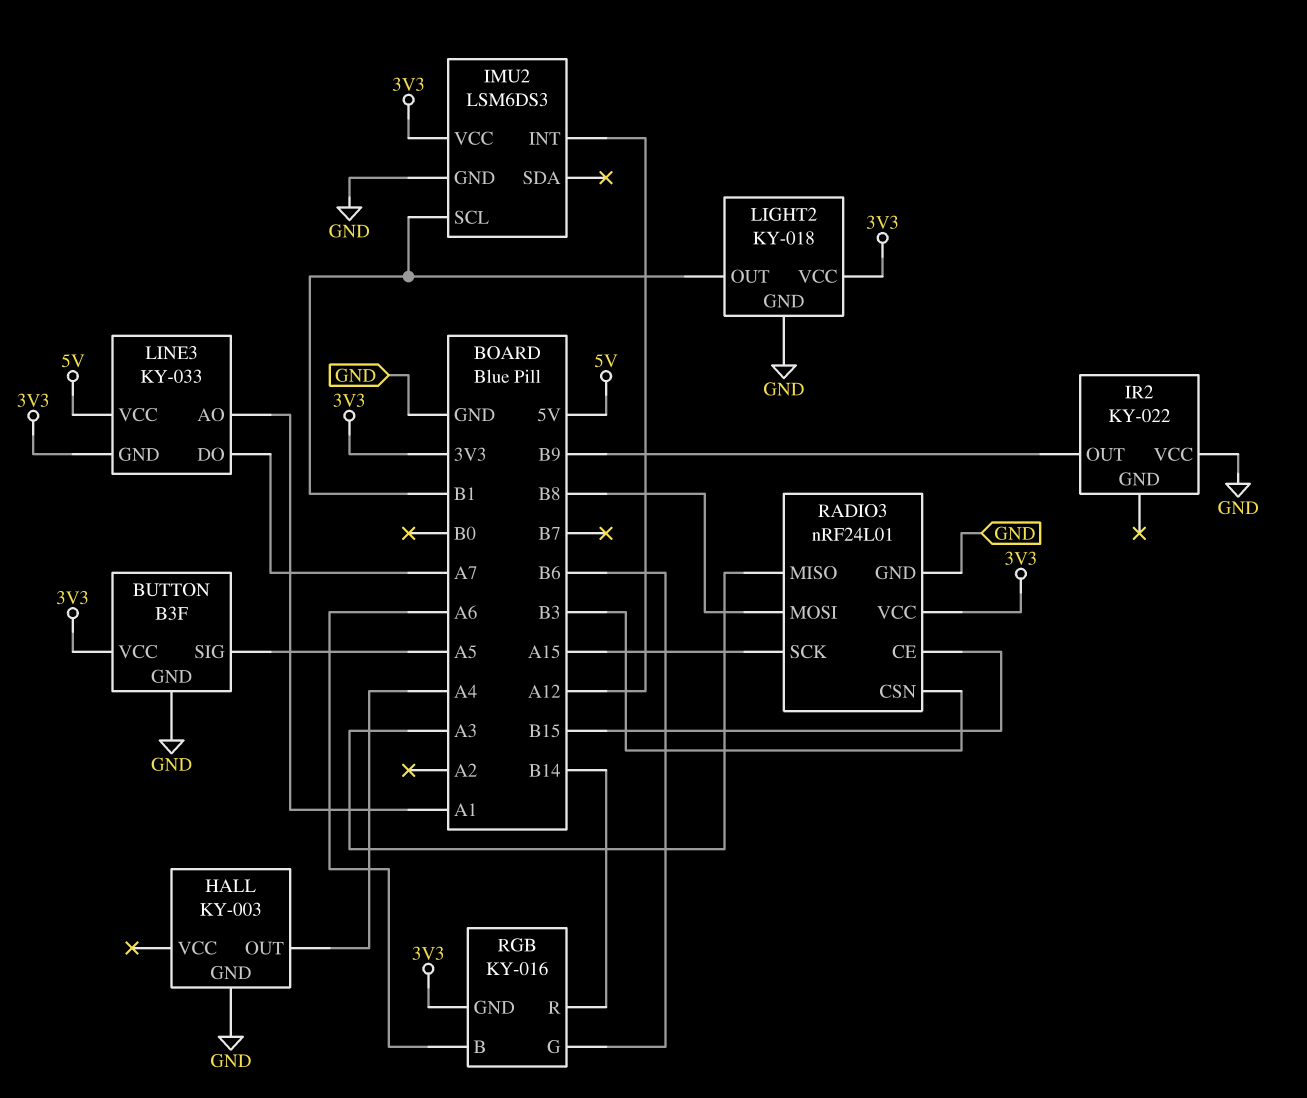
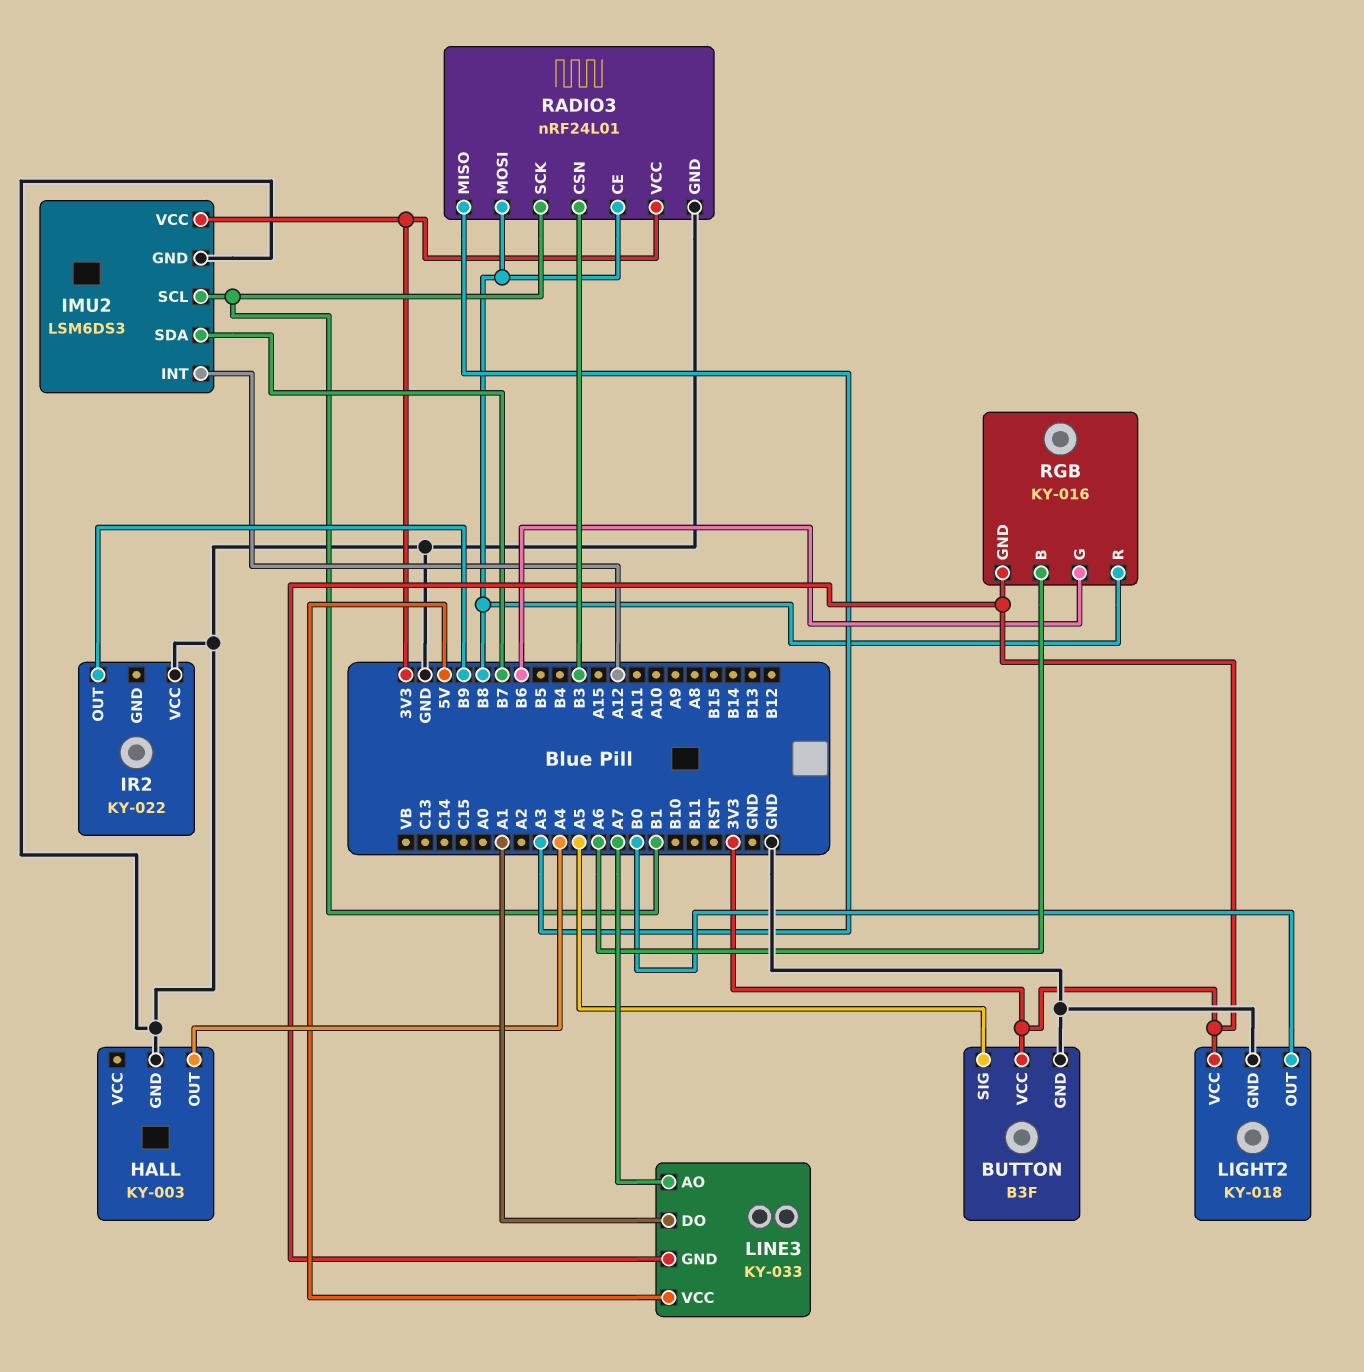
IMU2 pin SDA: none -> B7
LIGHT2 pin OUT: B1 -> B0
LINE3 pin AO: A1 -> A7
LINE3 pin DO: A7 -> A1
RADIO3 pin CE: B15 -> B8
RADIO3 pin SCK: A15 -> B1
RGB pin R: B14 -> B8

